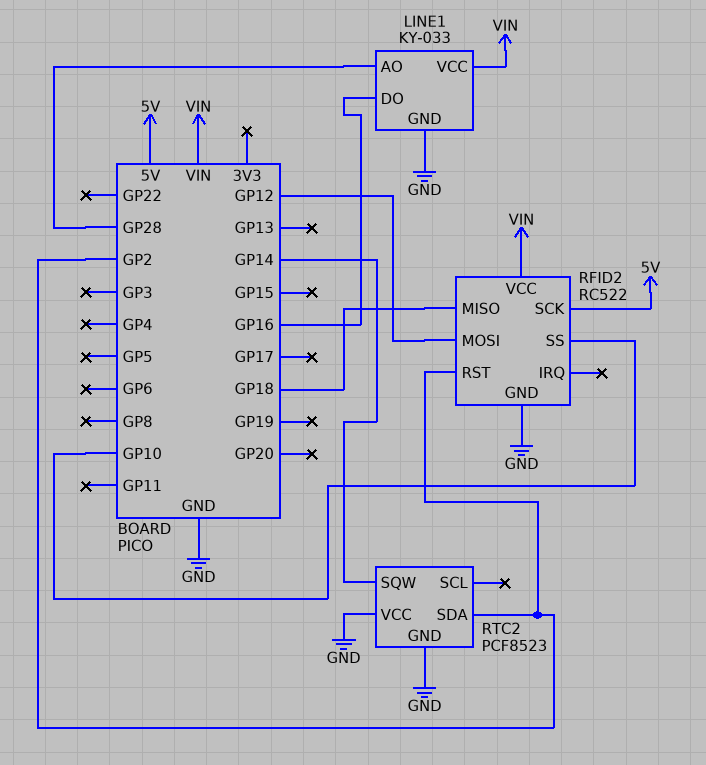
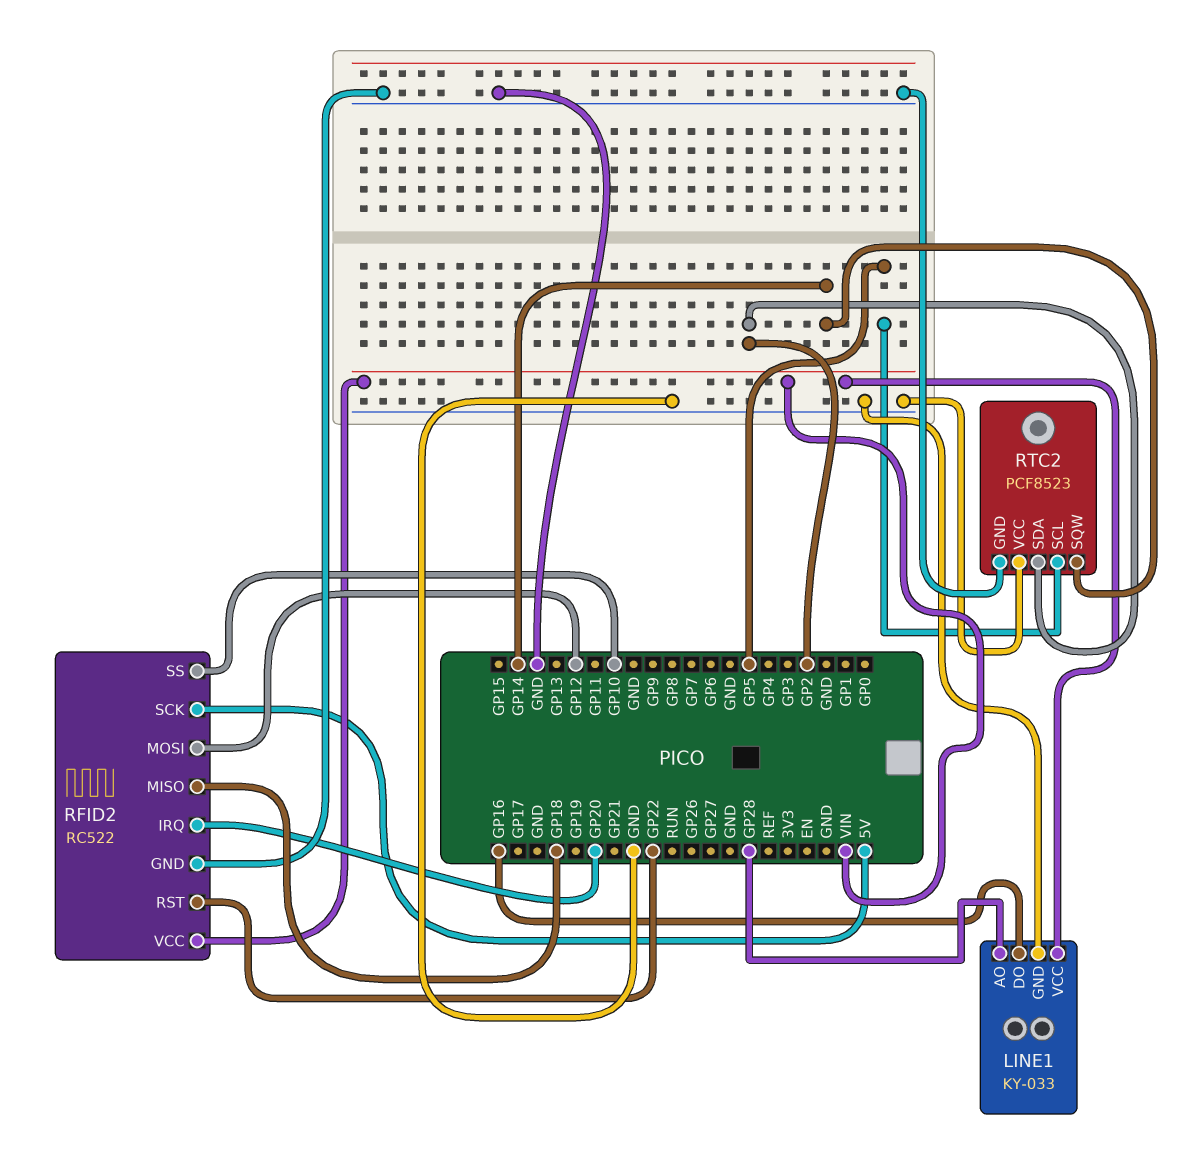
RFID2 pin IRQ: none -> GP20
RFID2 pin RST: GP2 -> GP22
RTC2 pin SCL: none -> GP5

